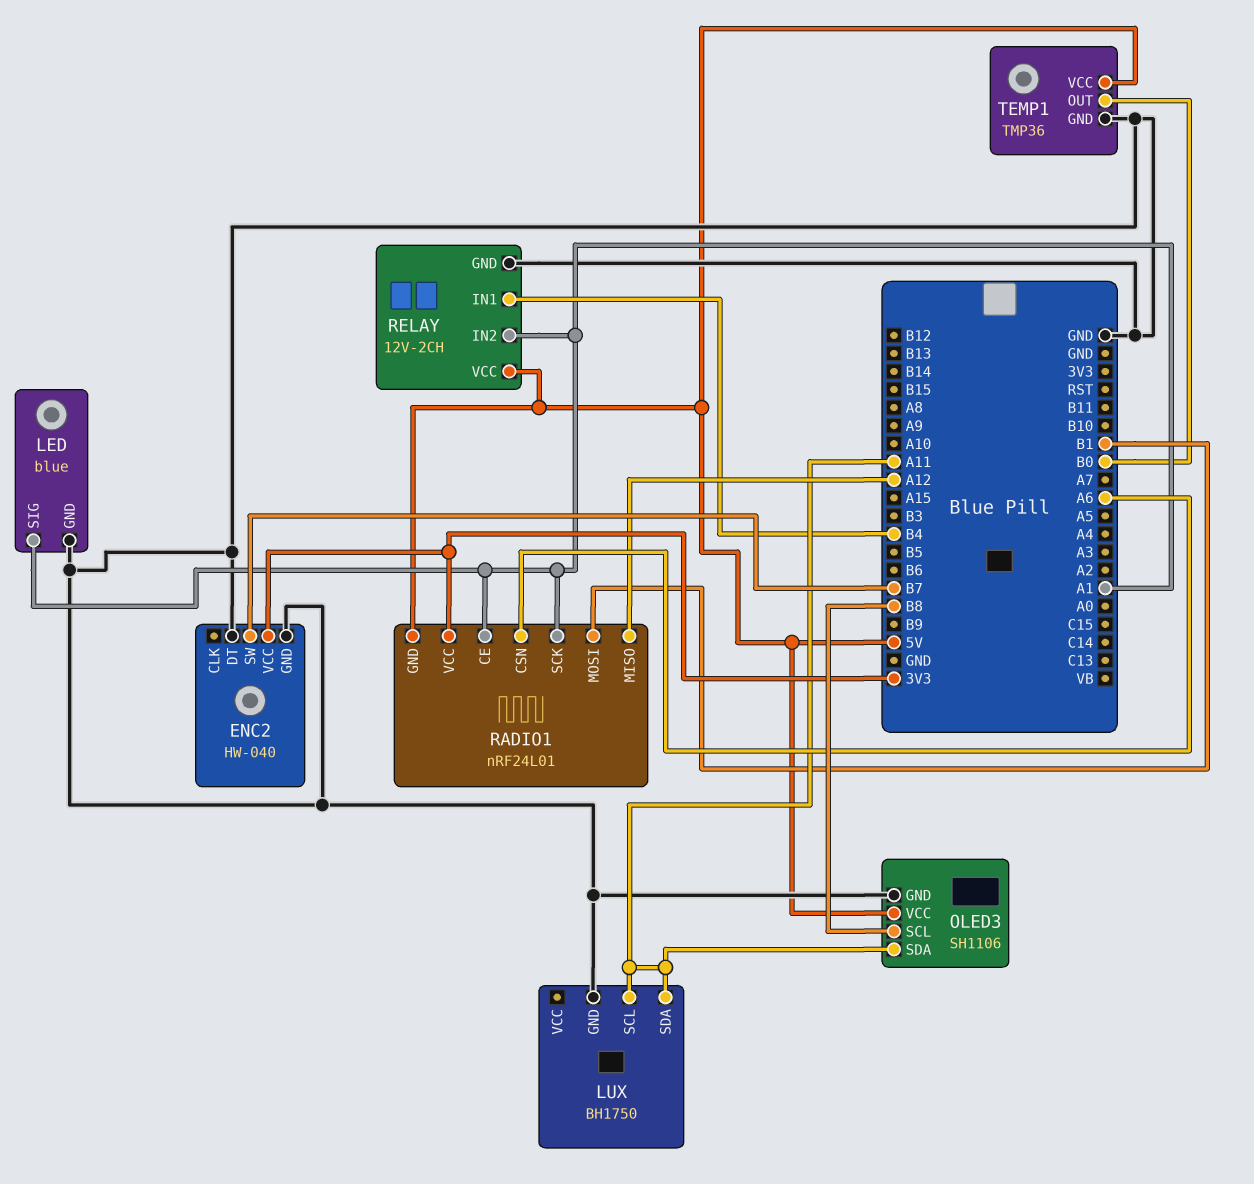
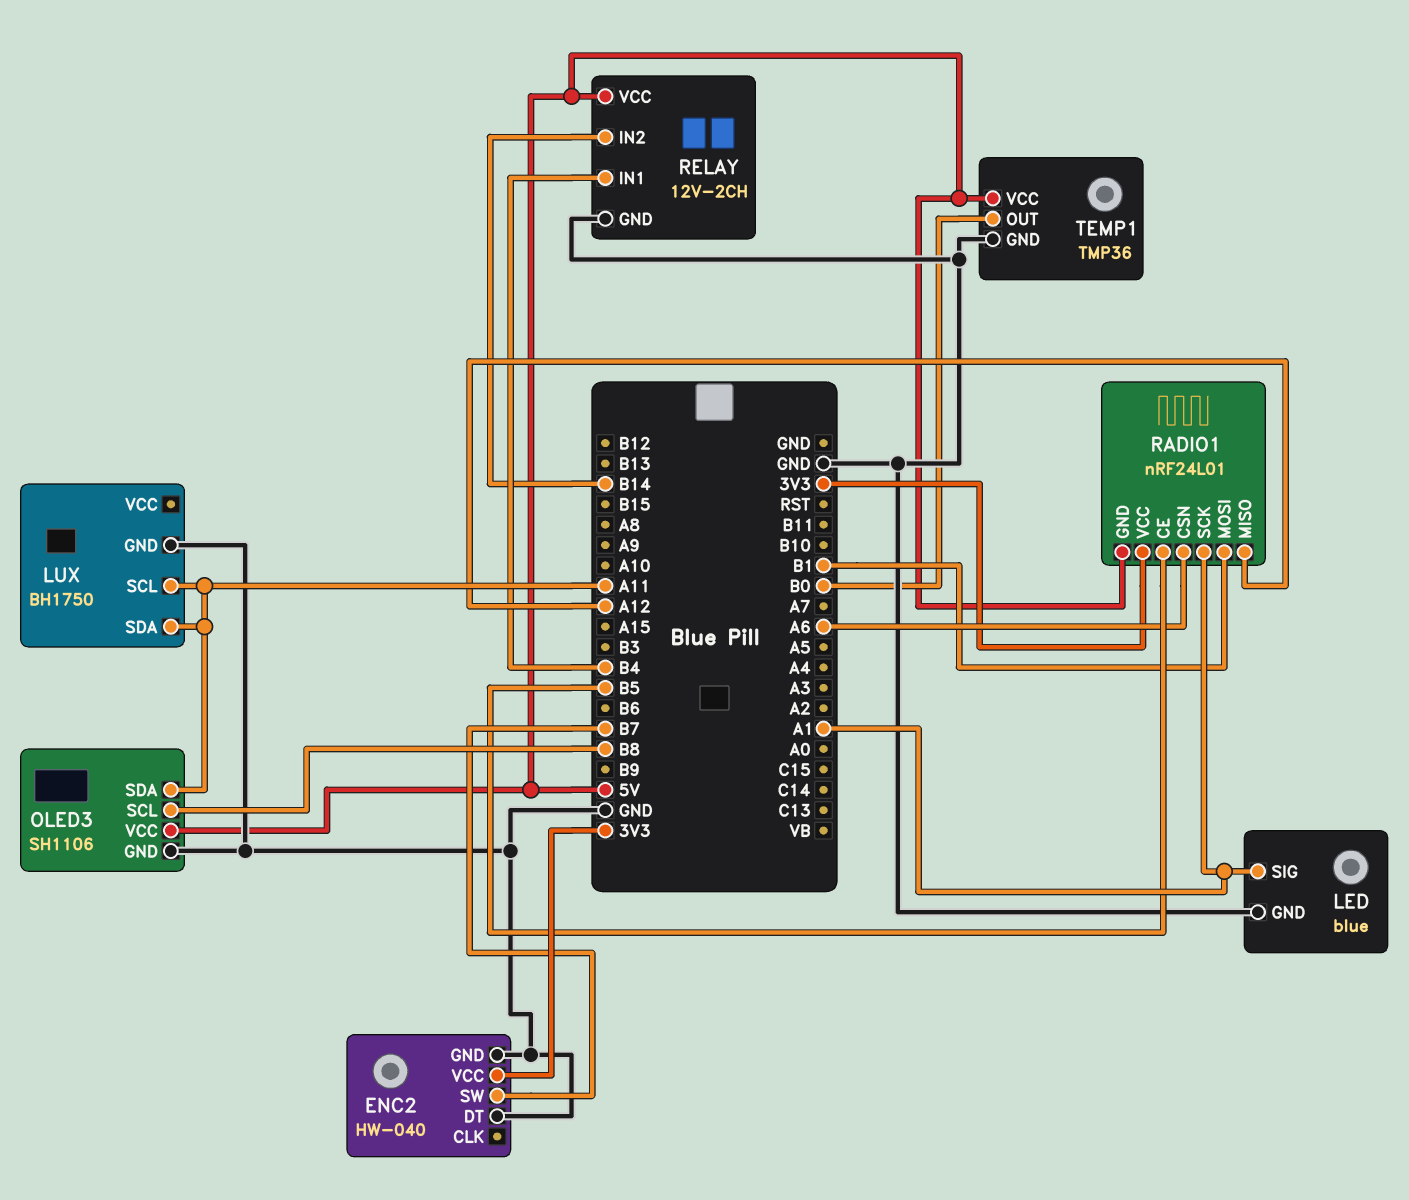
RADIO1 pin CE: A1 -> B5
RELAY pin IN2: A1 -> B14

